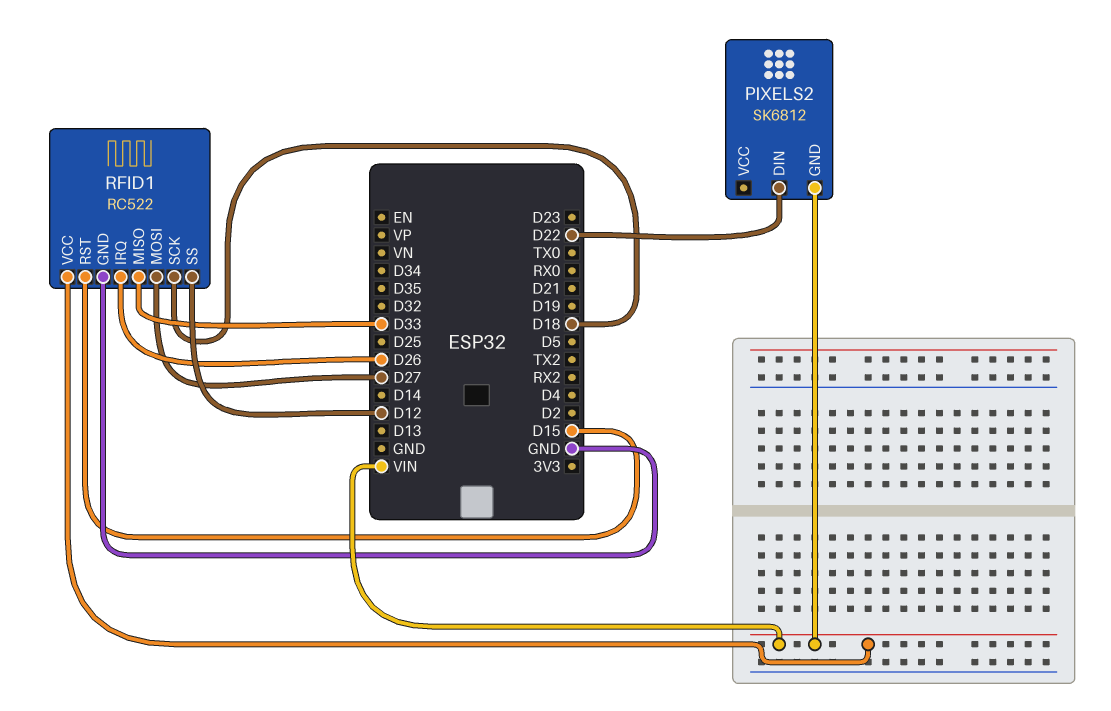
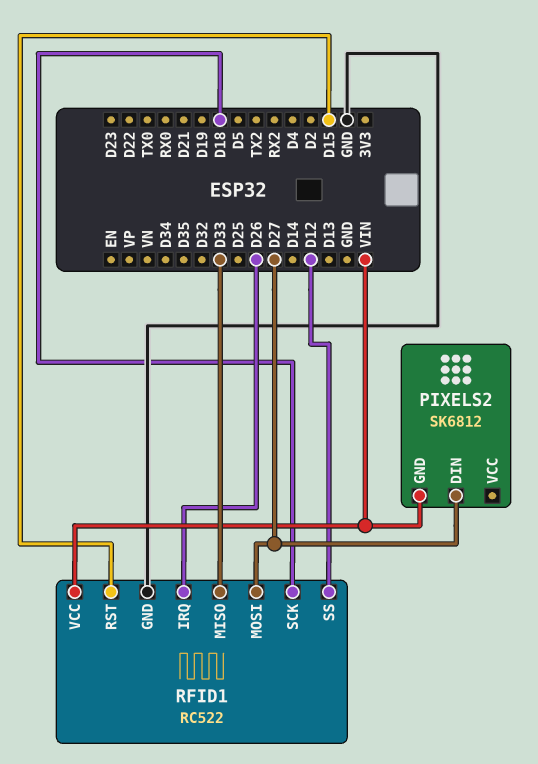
PIXELS2 pin DIN: D22 -> D27

